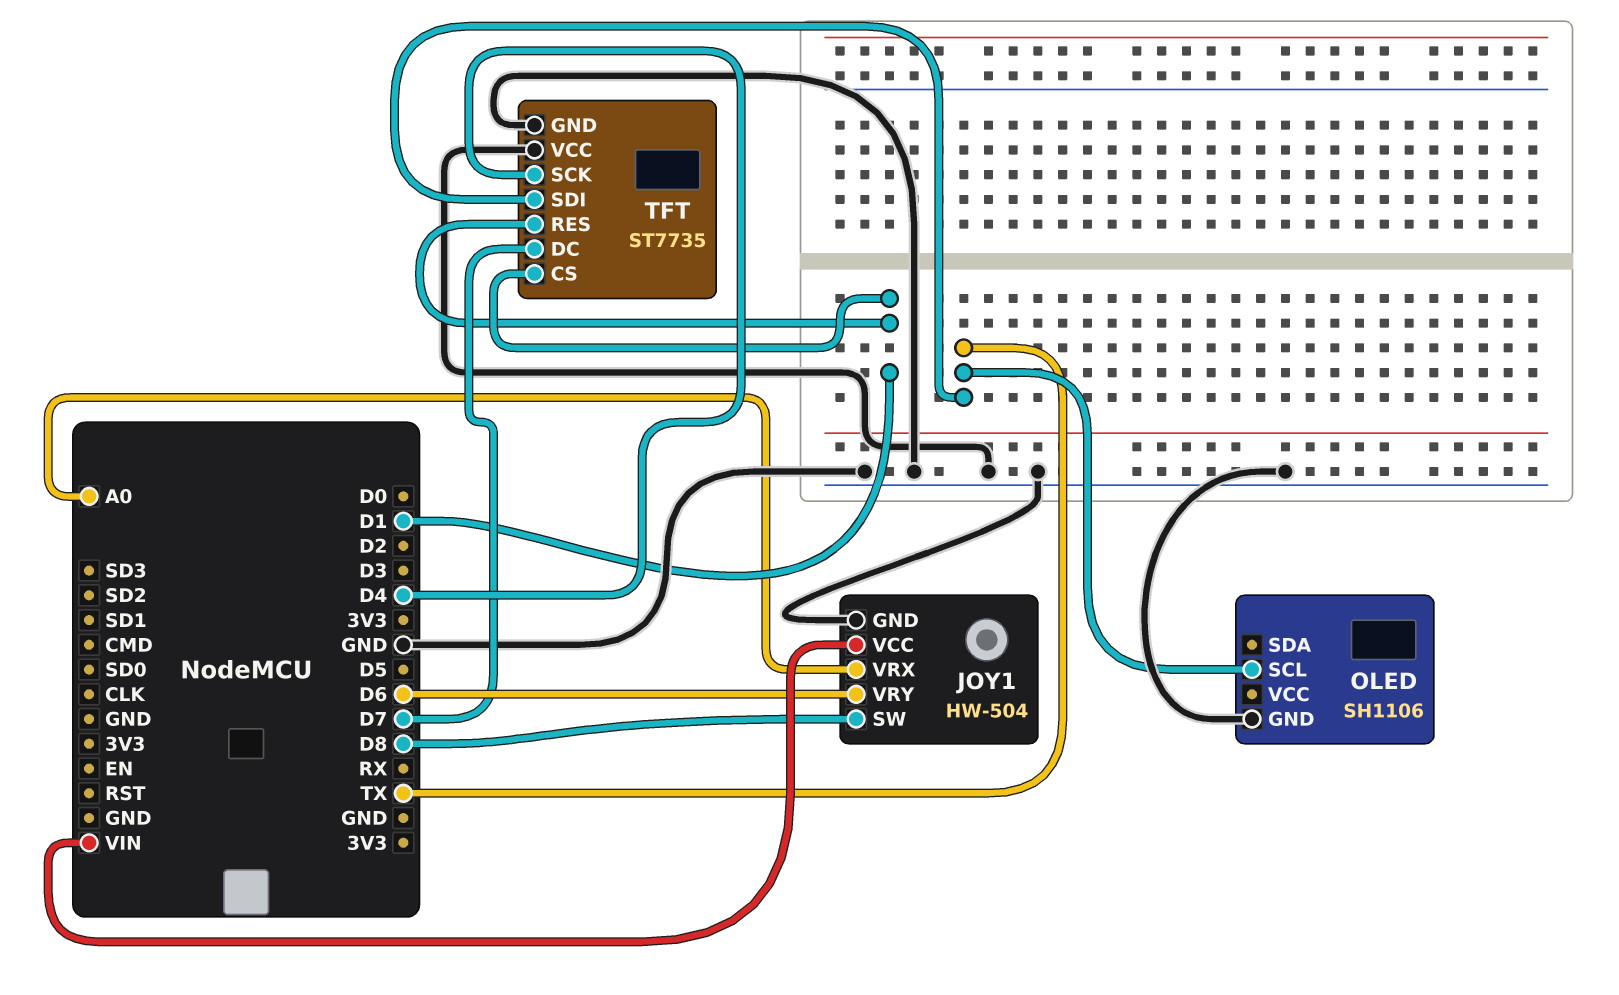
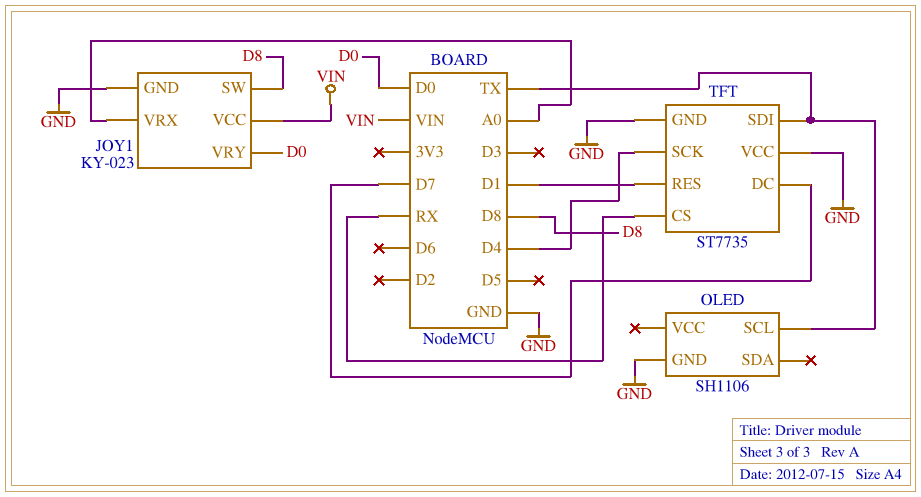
JOY1: HW-504 -> KY-023
JOY1 pin VRY: D6 -> D0
TFT pin CS: D1 -> RX

